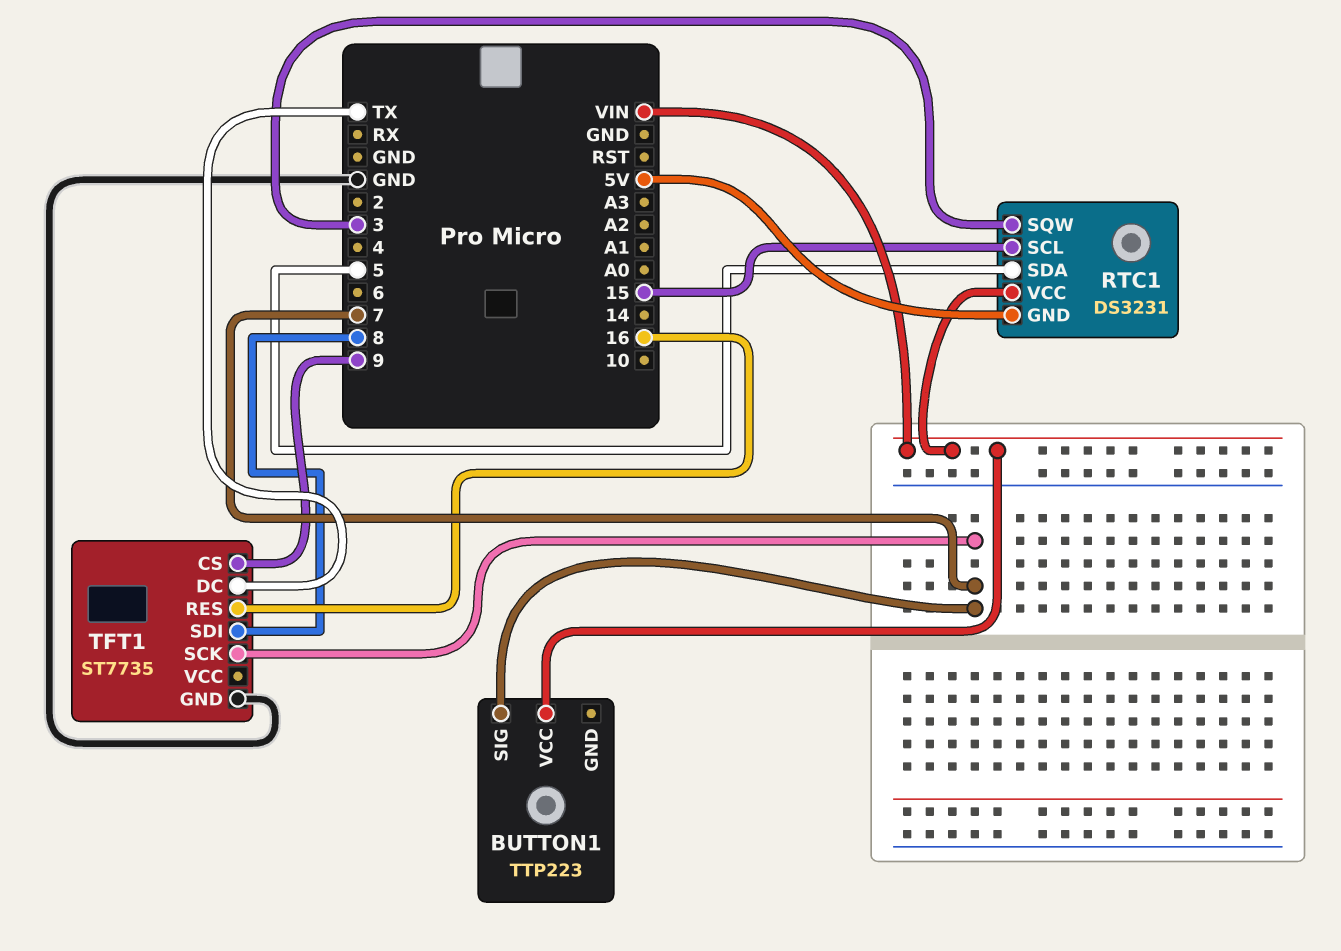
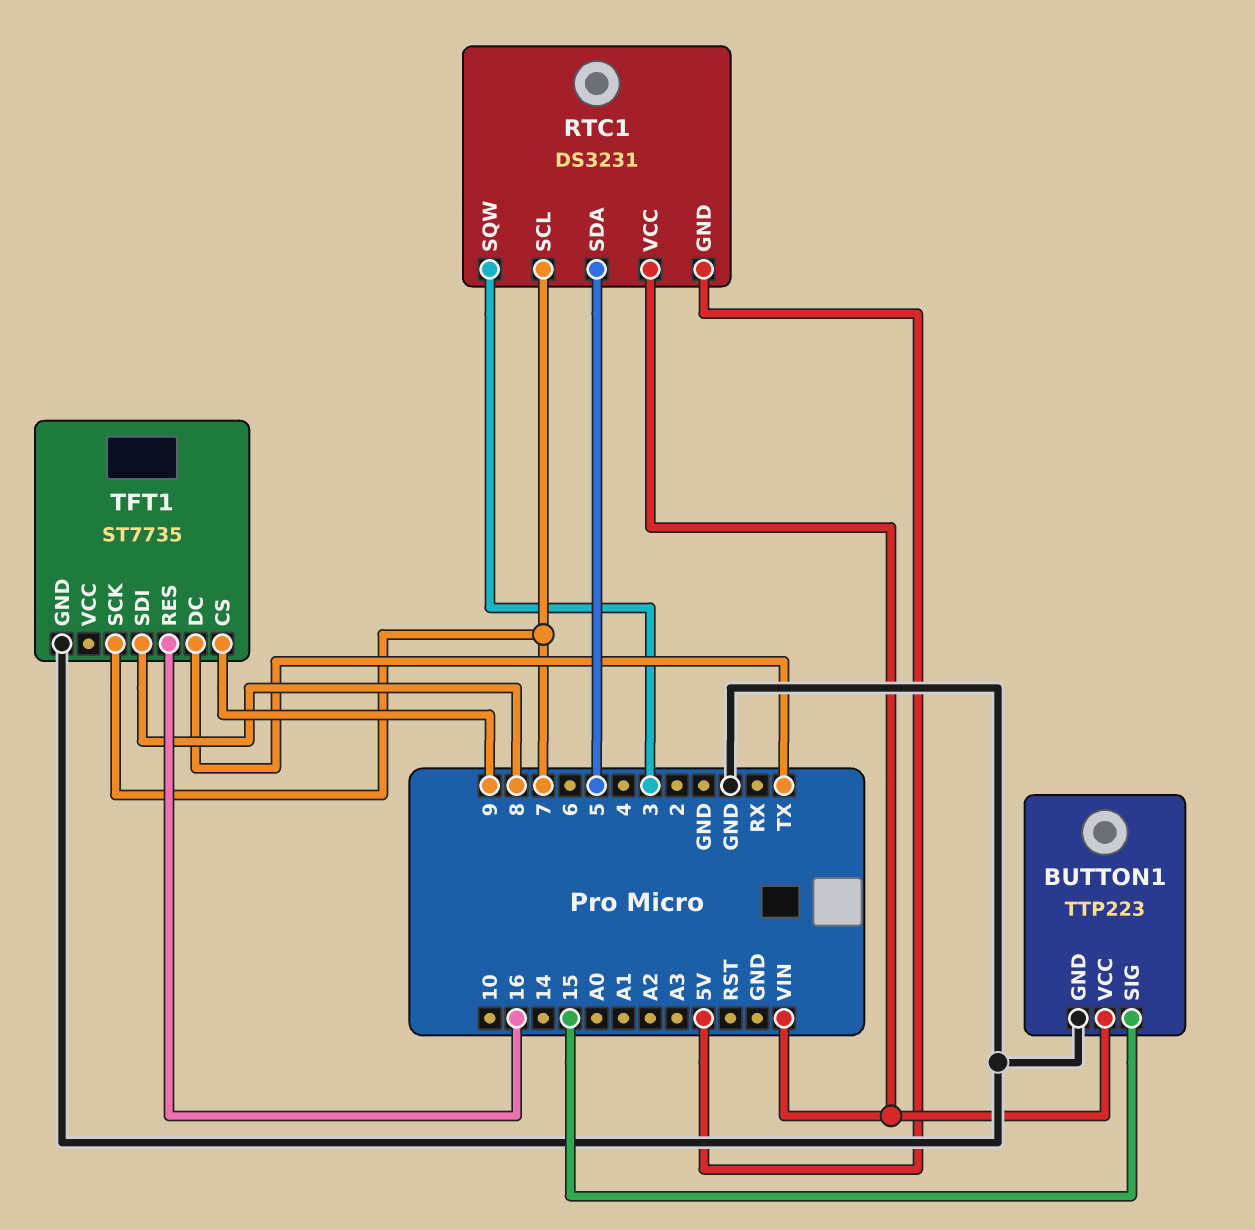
BUTTON1 pin GND: none -> GND
BUTTON1 pin SIG: 7 -> 15
RTC1 pin SCL: 15 -> 7

